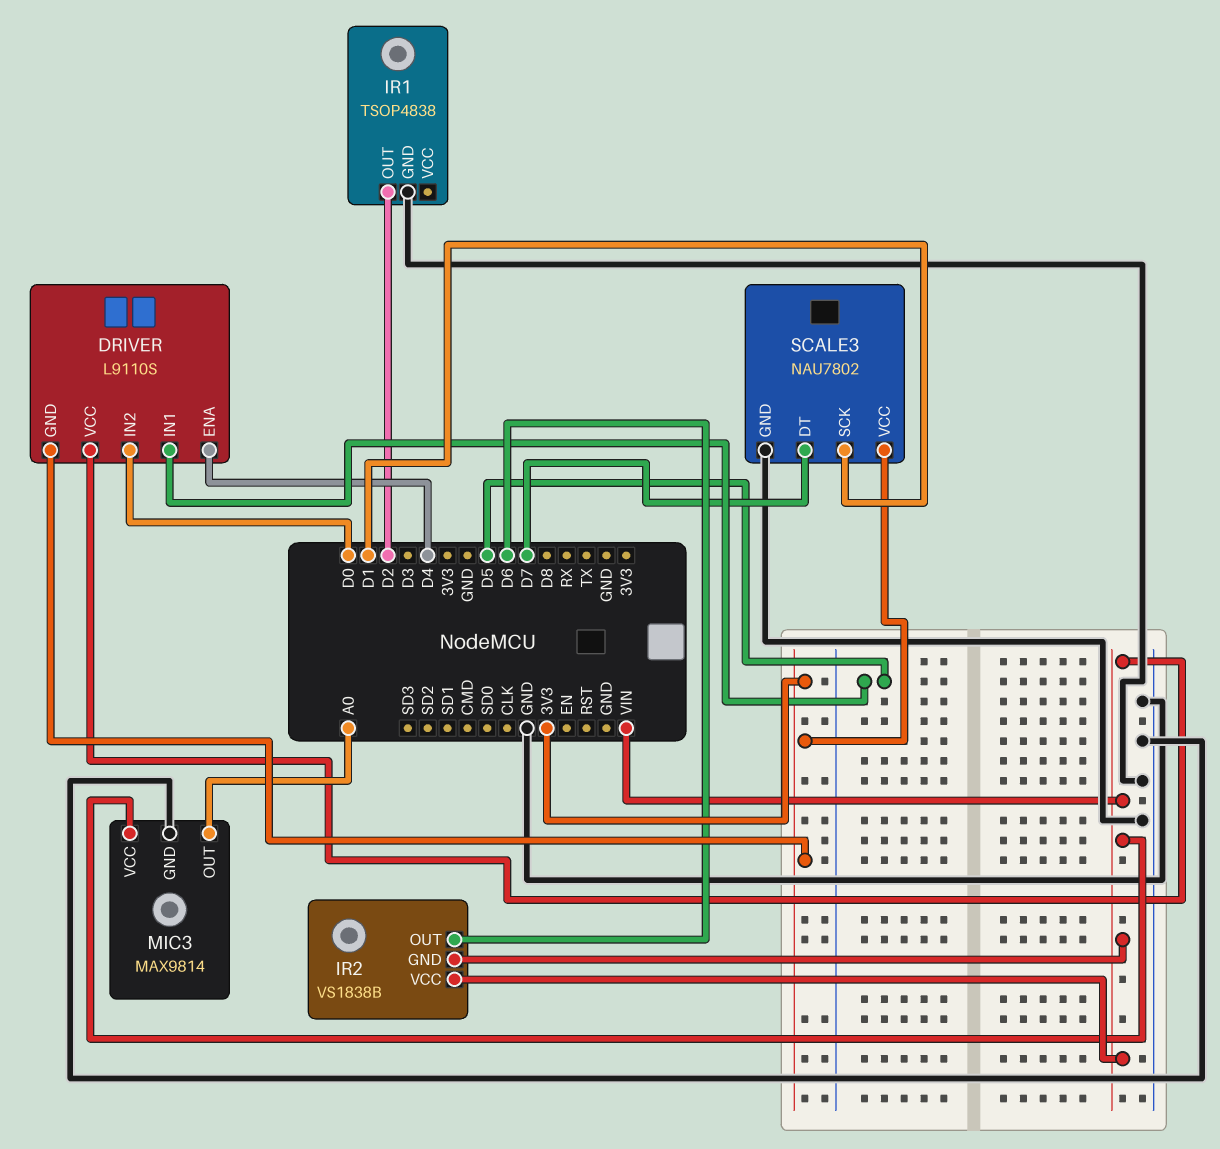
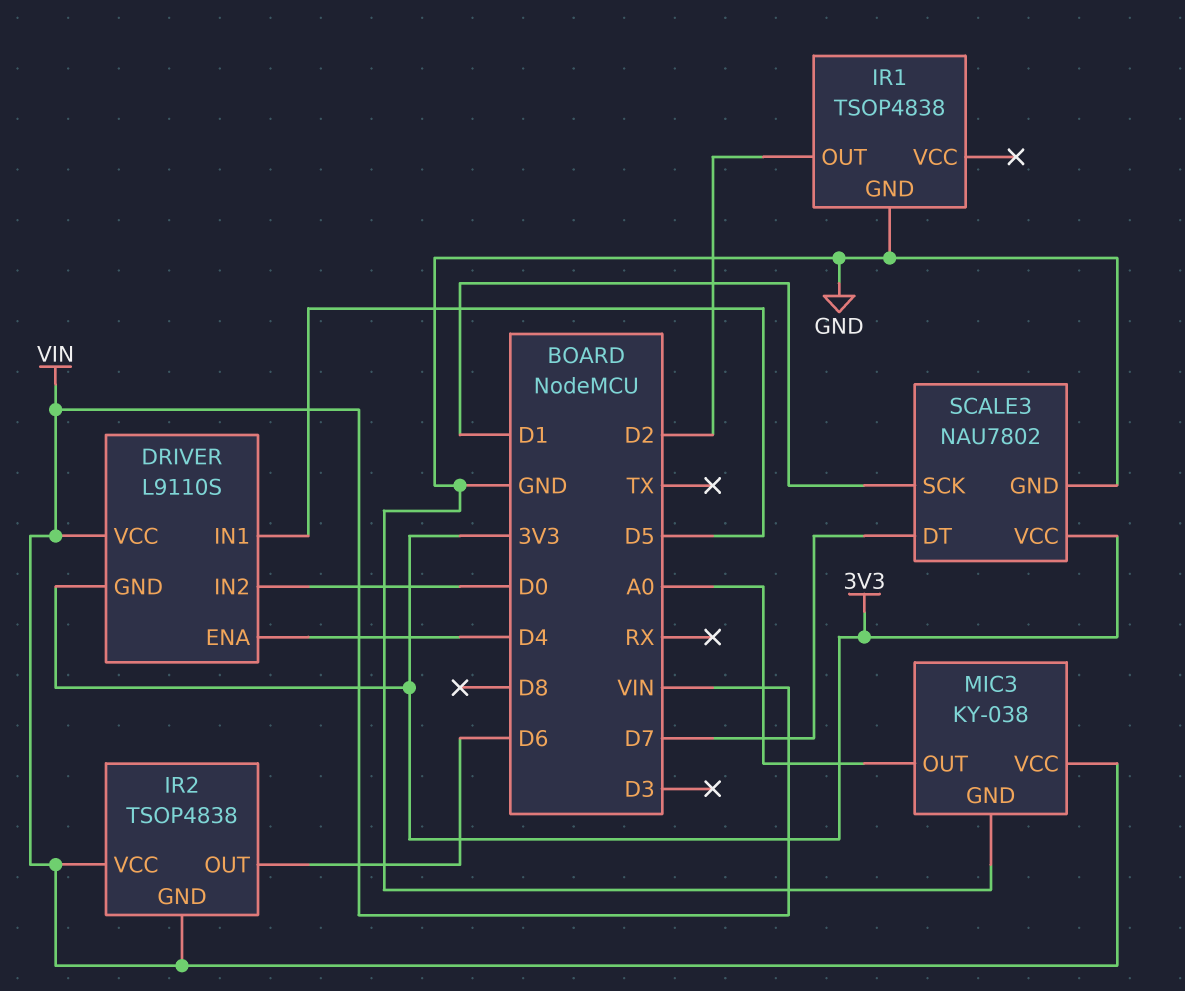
IR2: VS1838B -> TSOP4838
MIC3: MAX9814 -> KY-038

